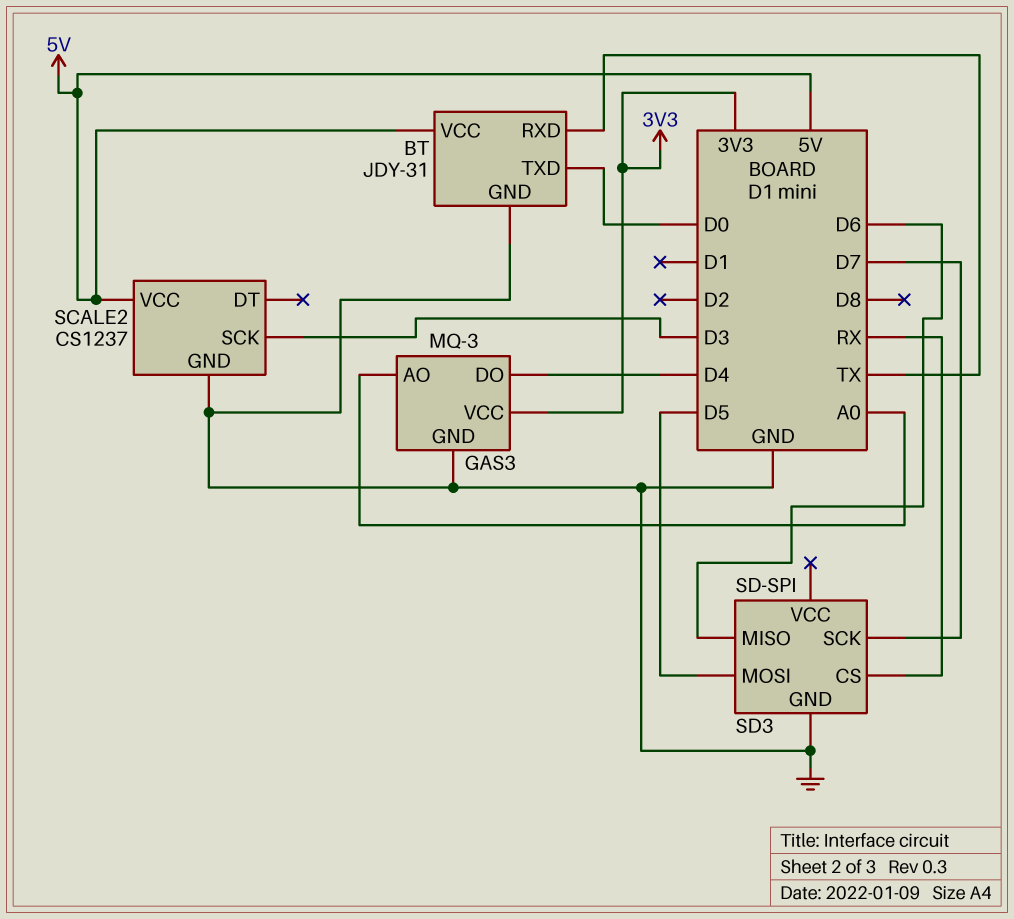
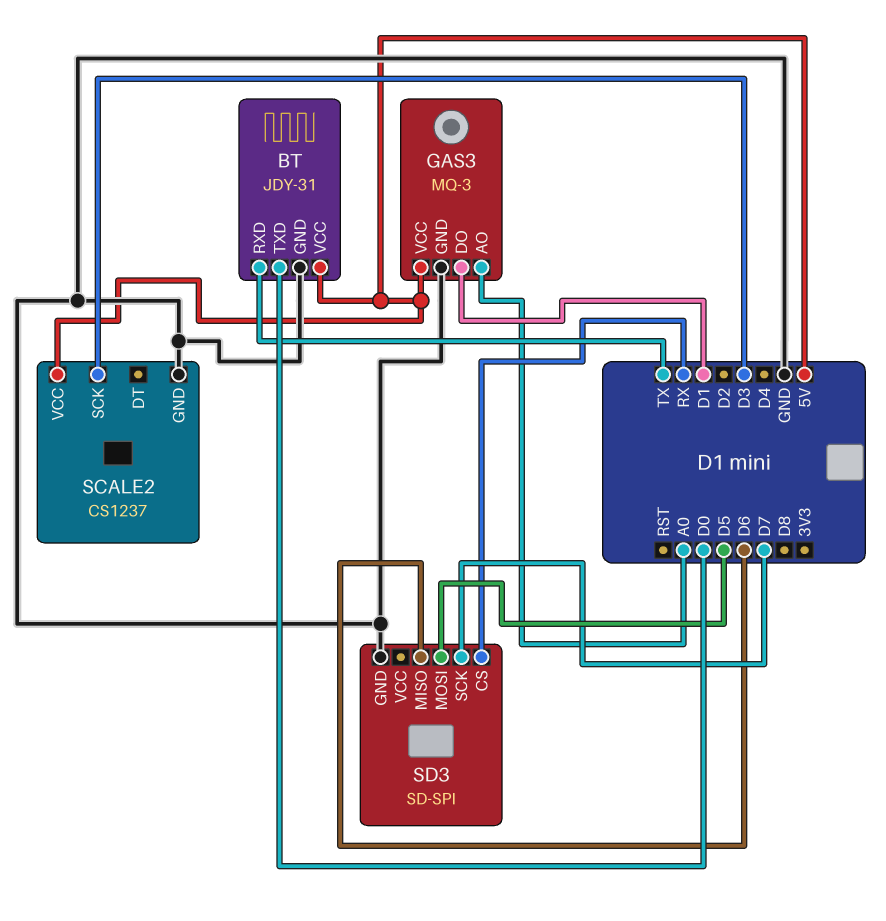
GAS3 pin DO: D4 -> D1
GAS3 pin VCC: 3V3 -> 5V

